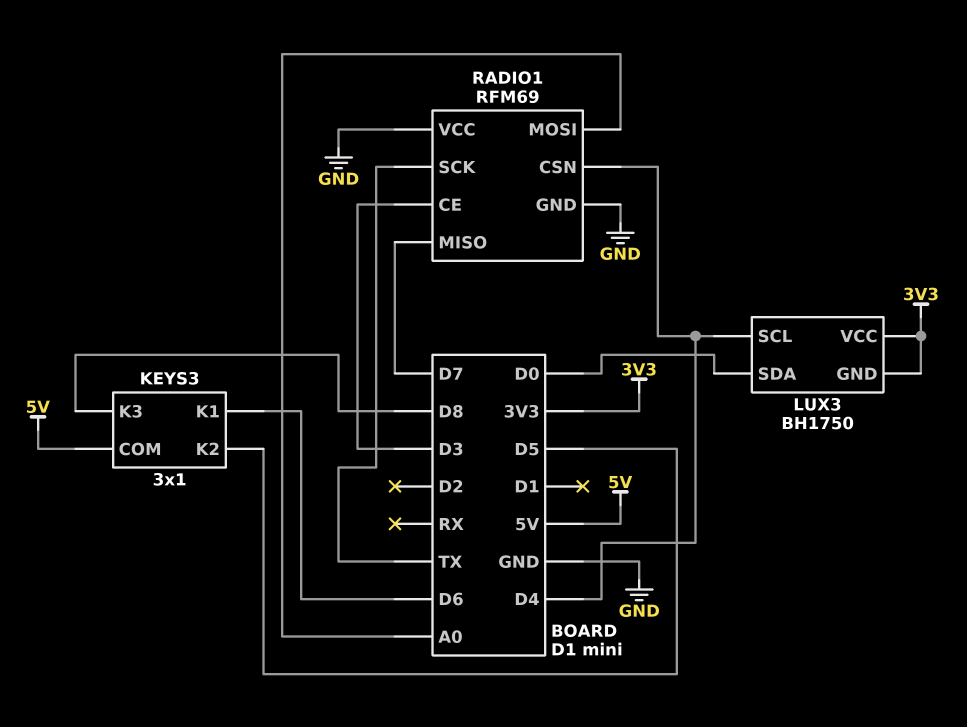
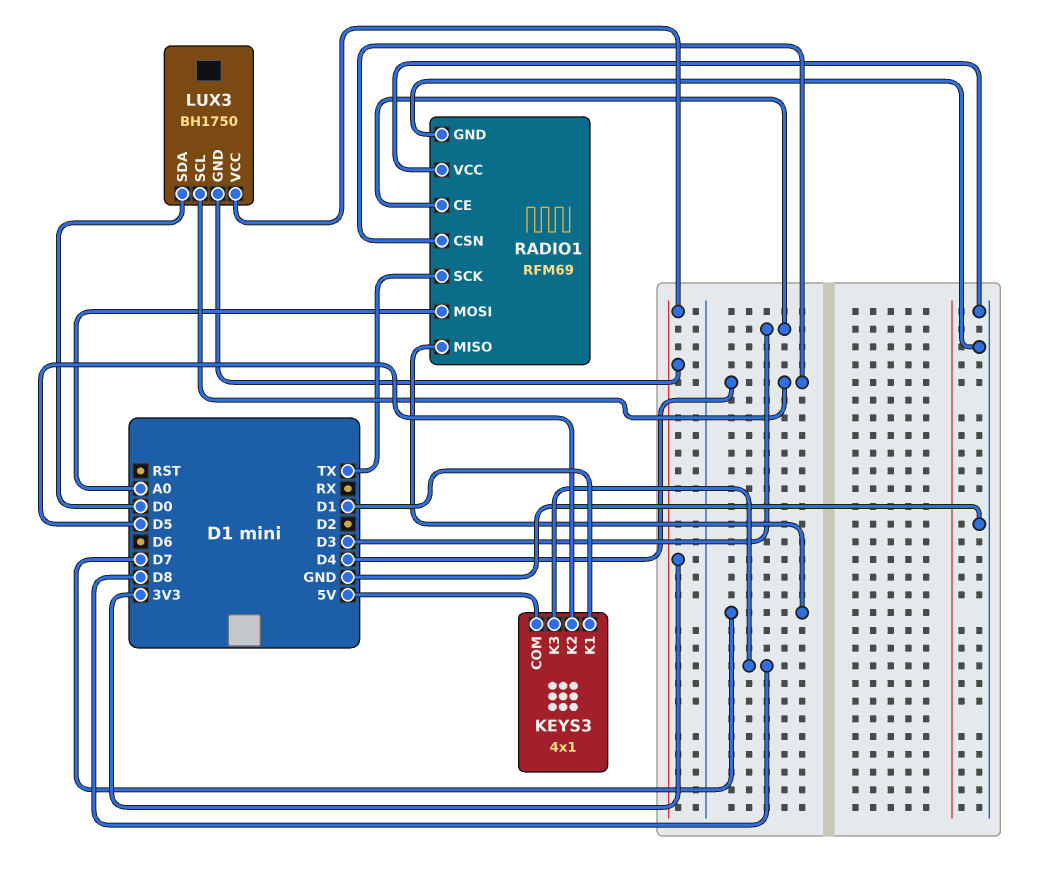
KEYS3: 3x1 -> 4x1
KEYS3 pin K1: D6 -> D1

